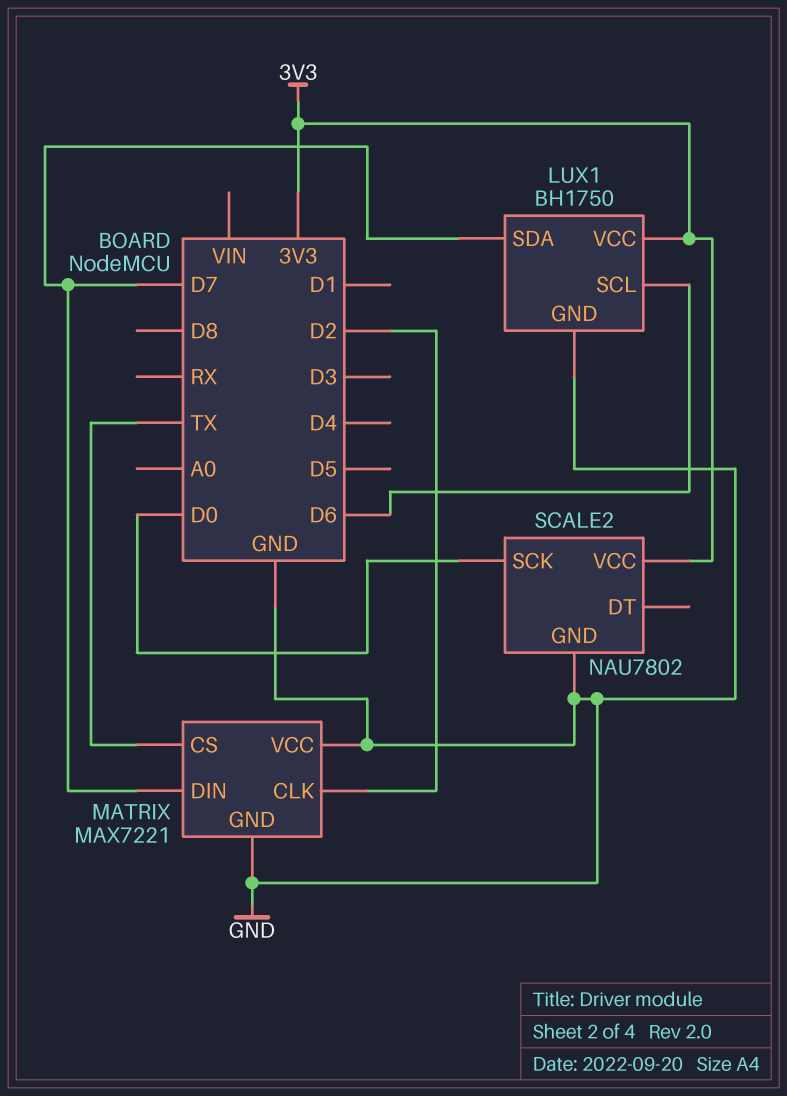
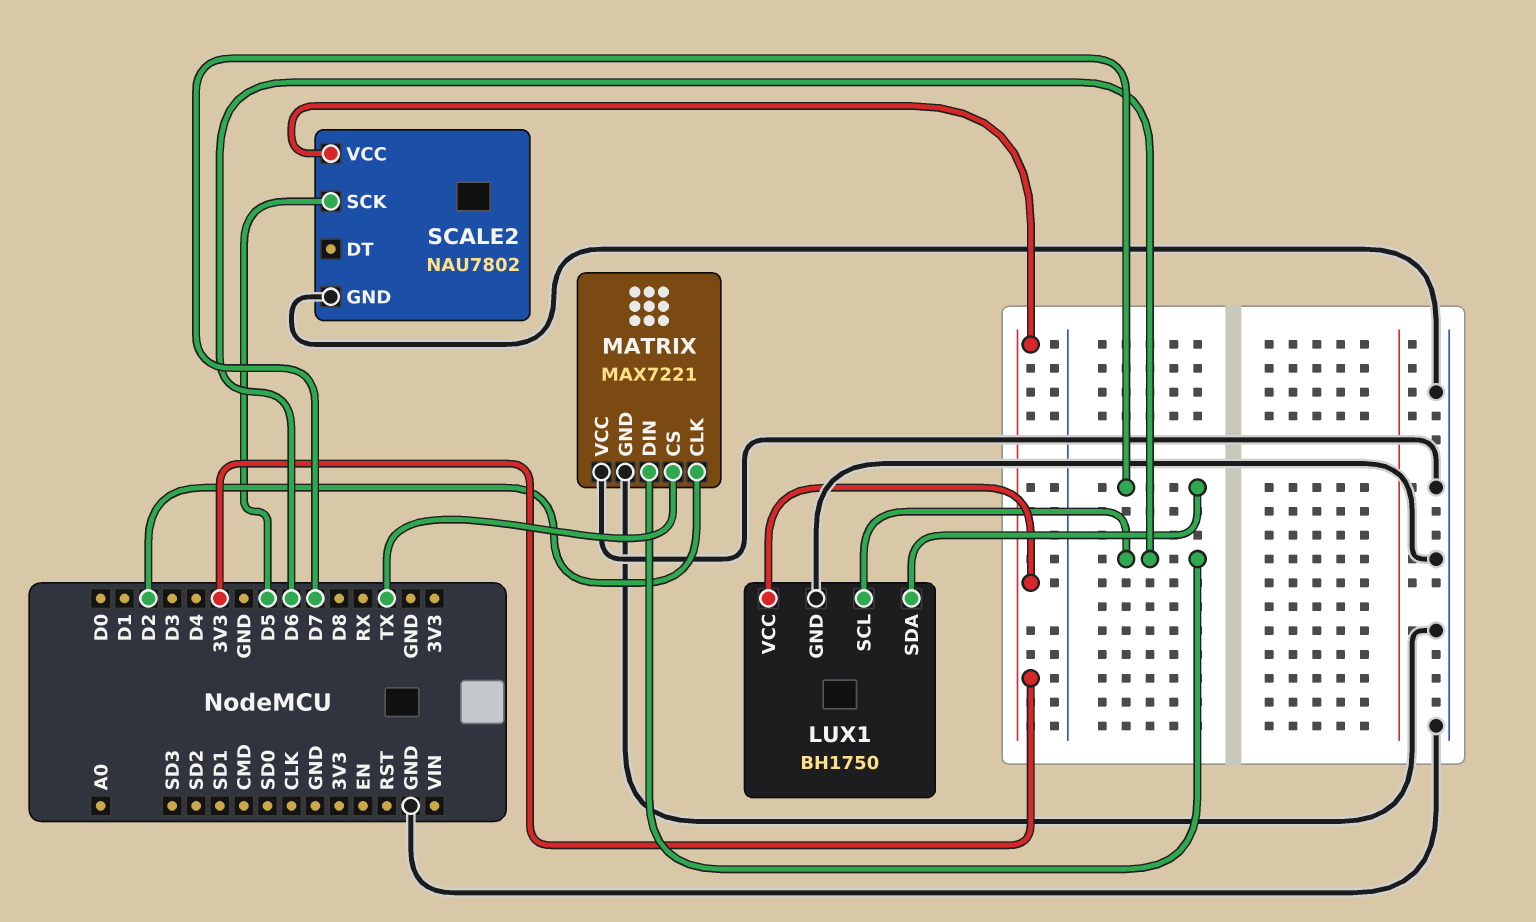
MATRIX pin DIN: D7 -> D6
SCALE2 pin SCK: D0 -> D5

